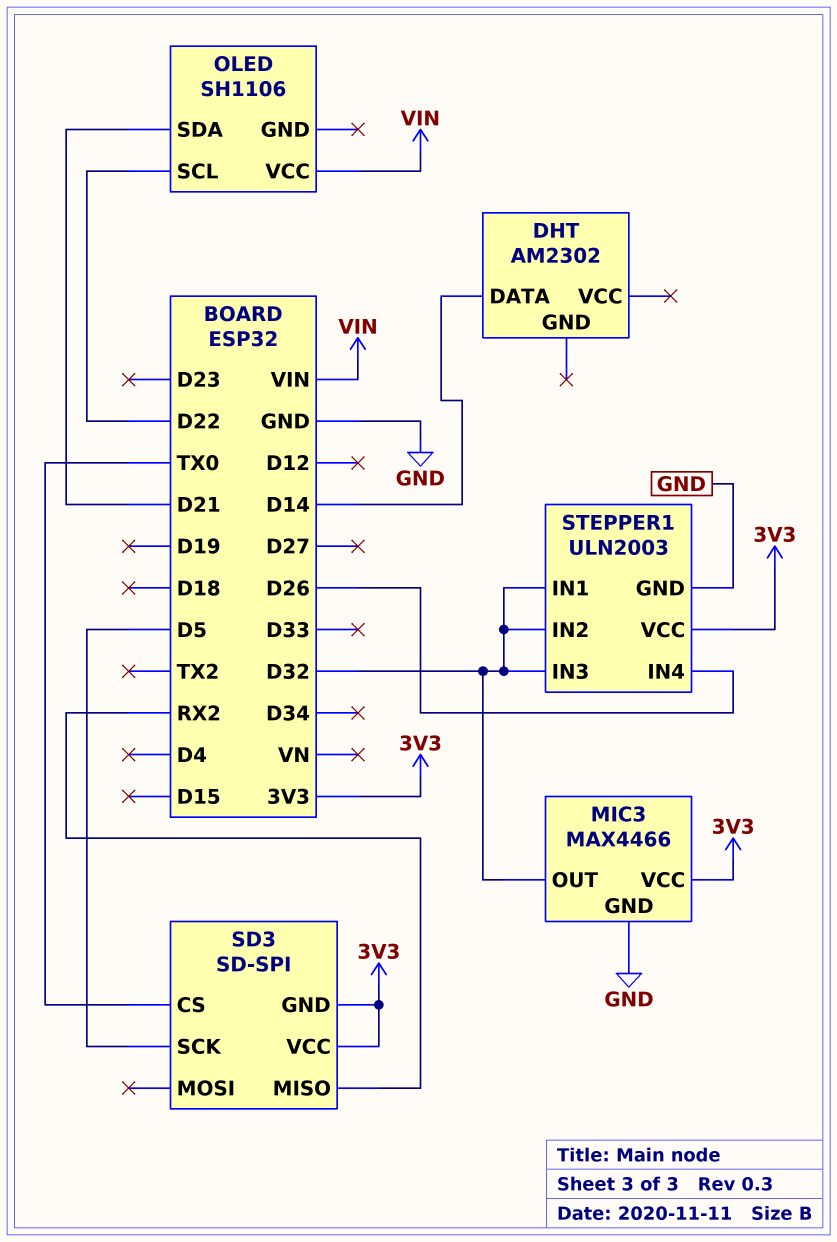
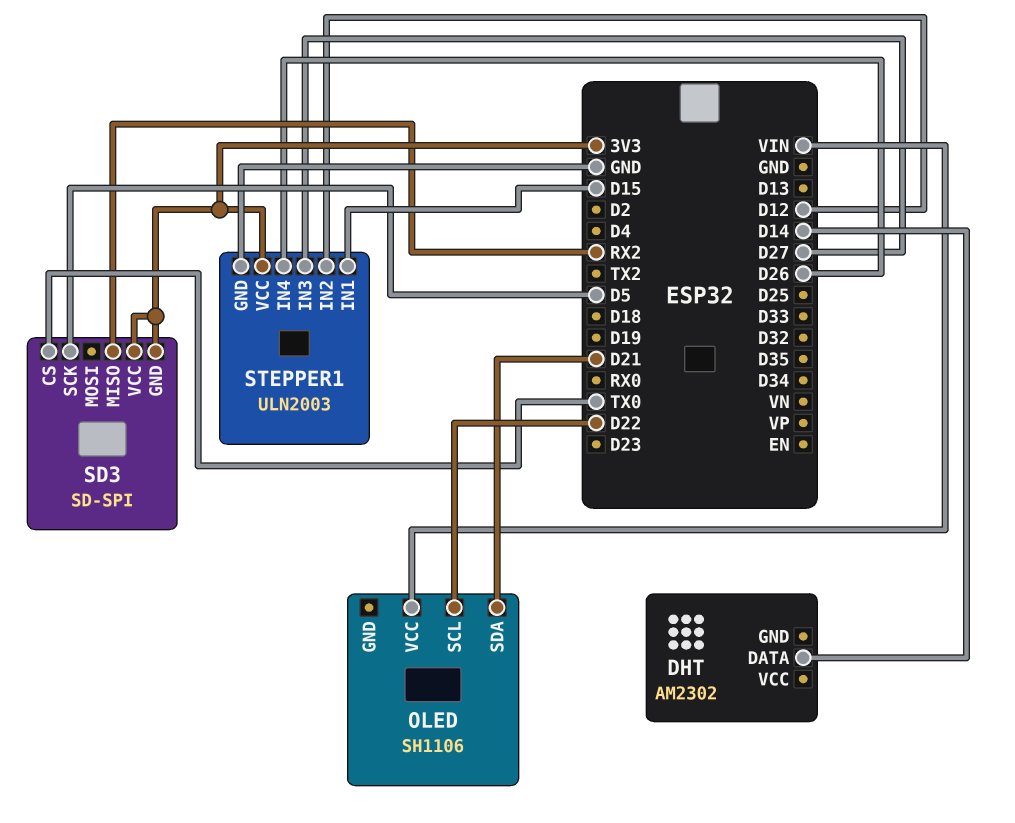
MIC3: MAX4466 -> none
MIC3 pin GND: GND -> none
MIC3 pin OUT: D32 -> none
MIC3 pin VCC: 3V3 -> none
STEPPER1 pin IN1: D32 -> D15
STEPPER1 pin IN2: D32 -> D12
STEPPER1 pin IN3: D32 -> D27

